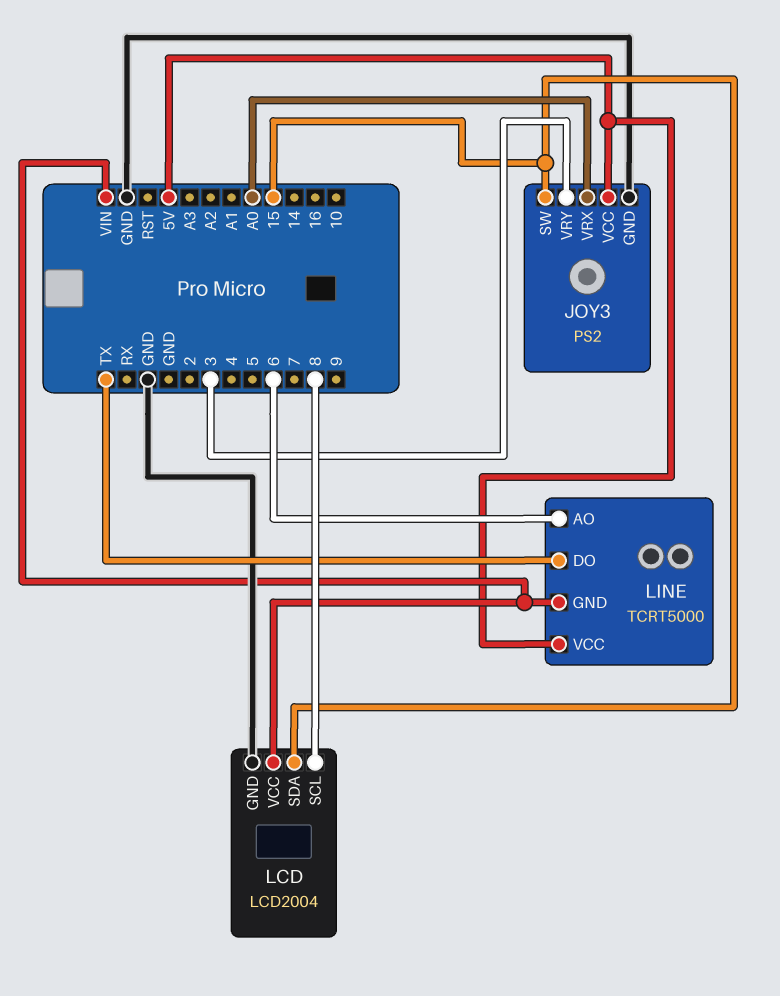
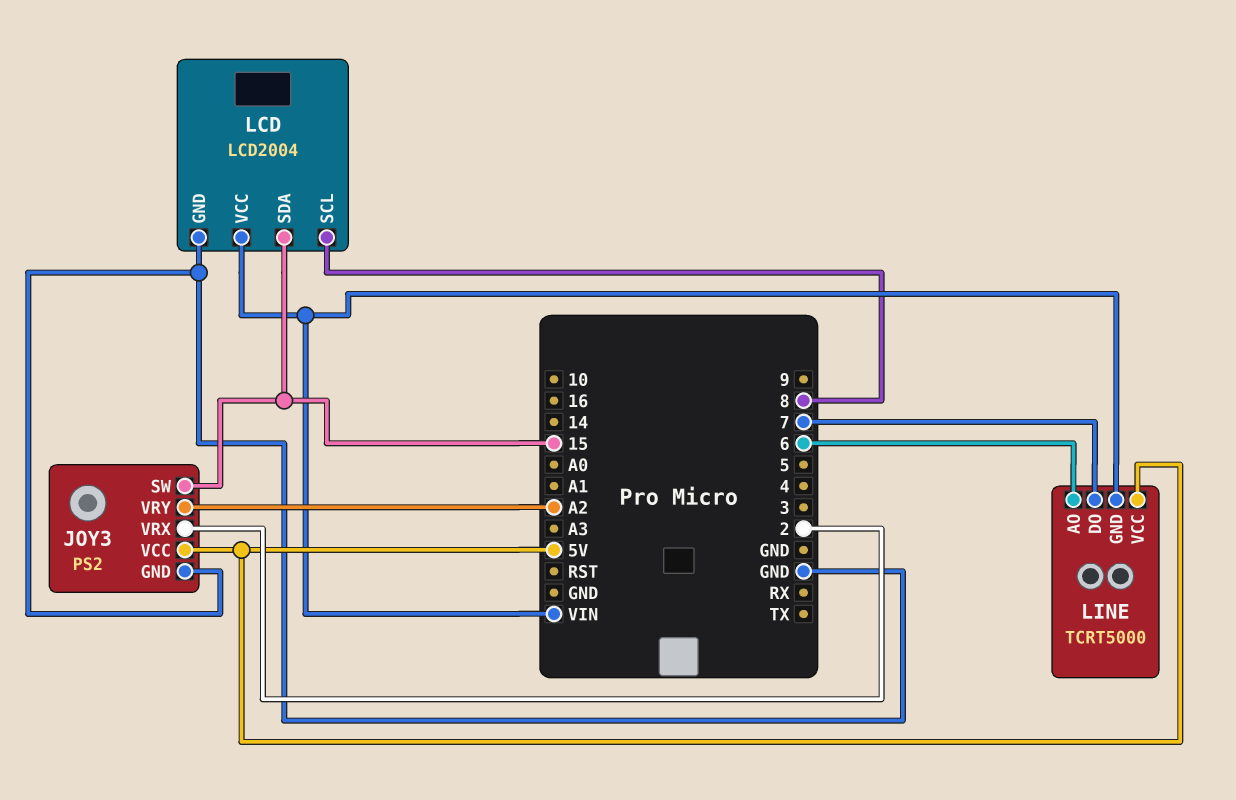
JOY3 pin VRX: A0 -> 2
JOY3 pin VRY: 3 -> A2
LINE pin DO: TX -> 7

